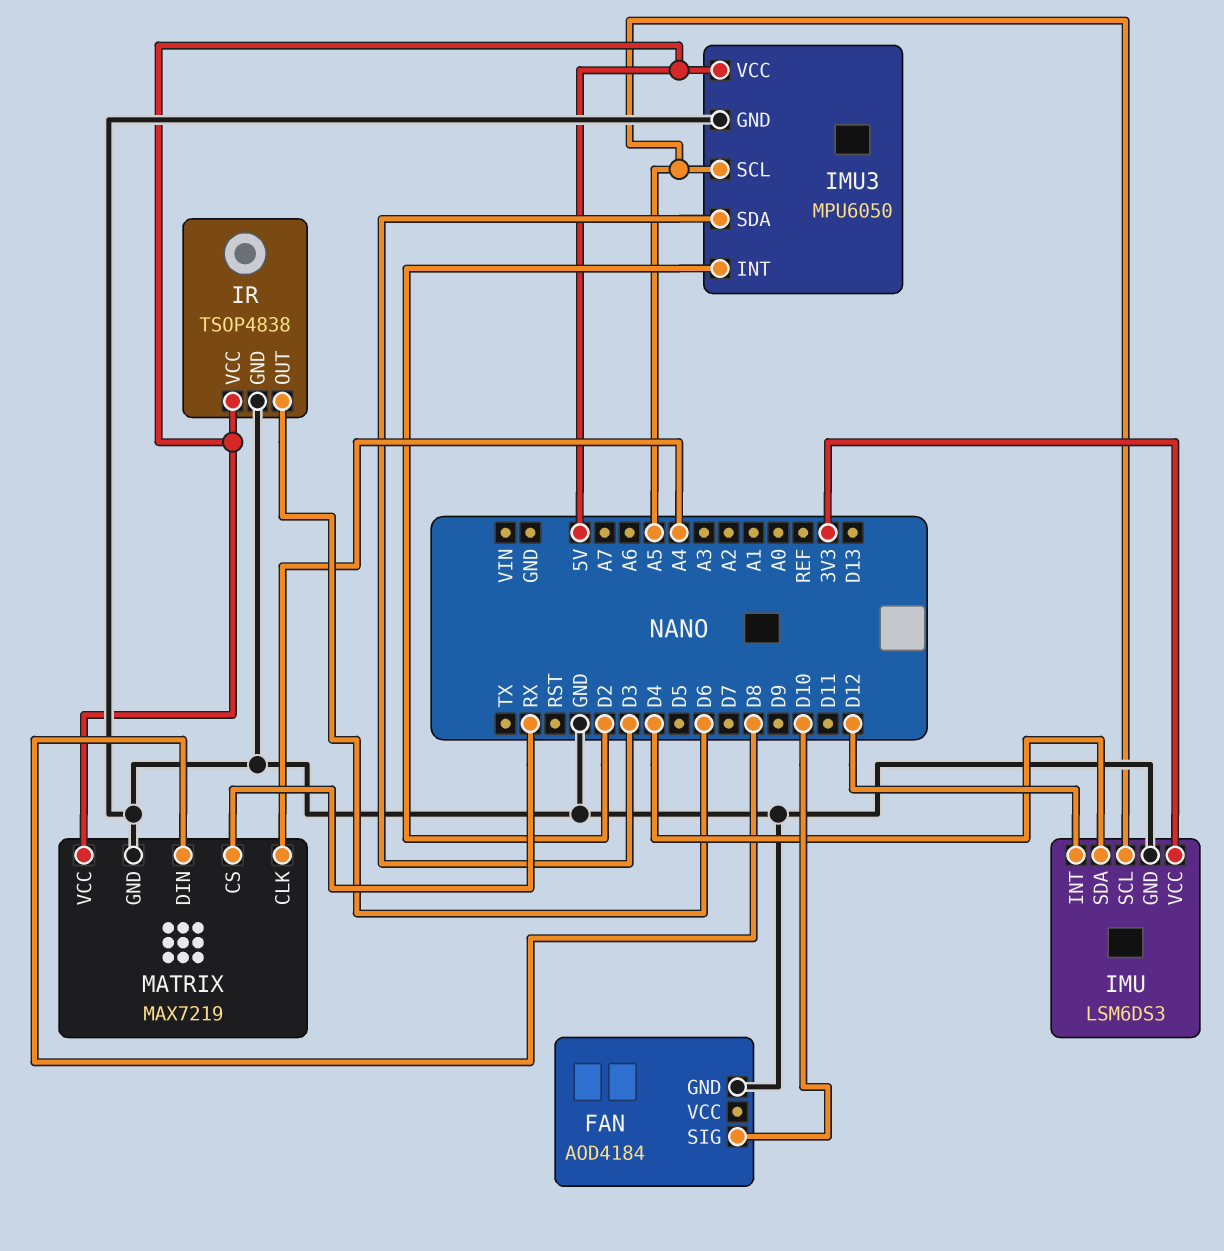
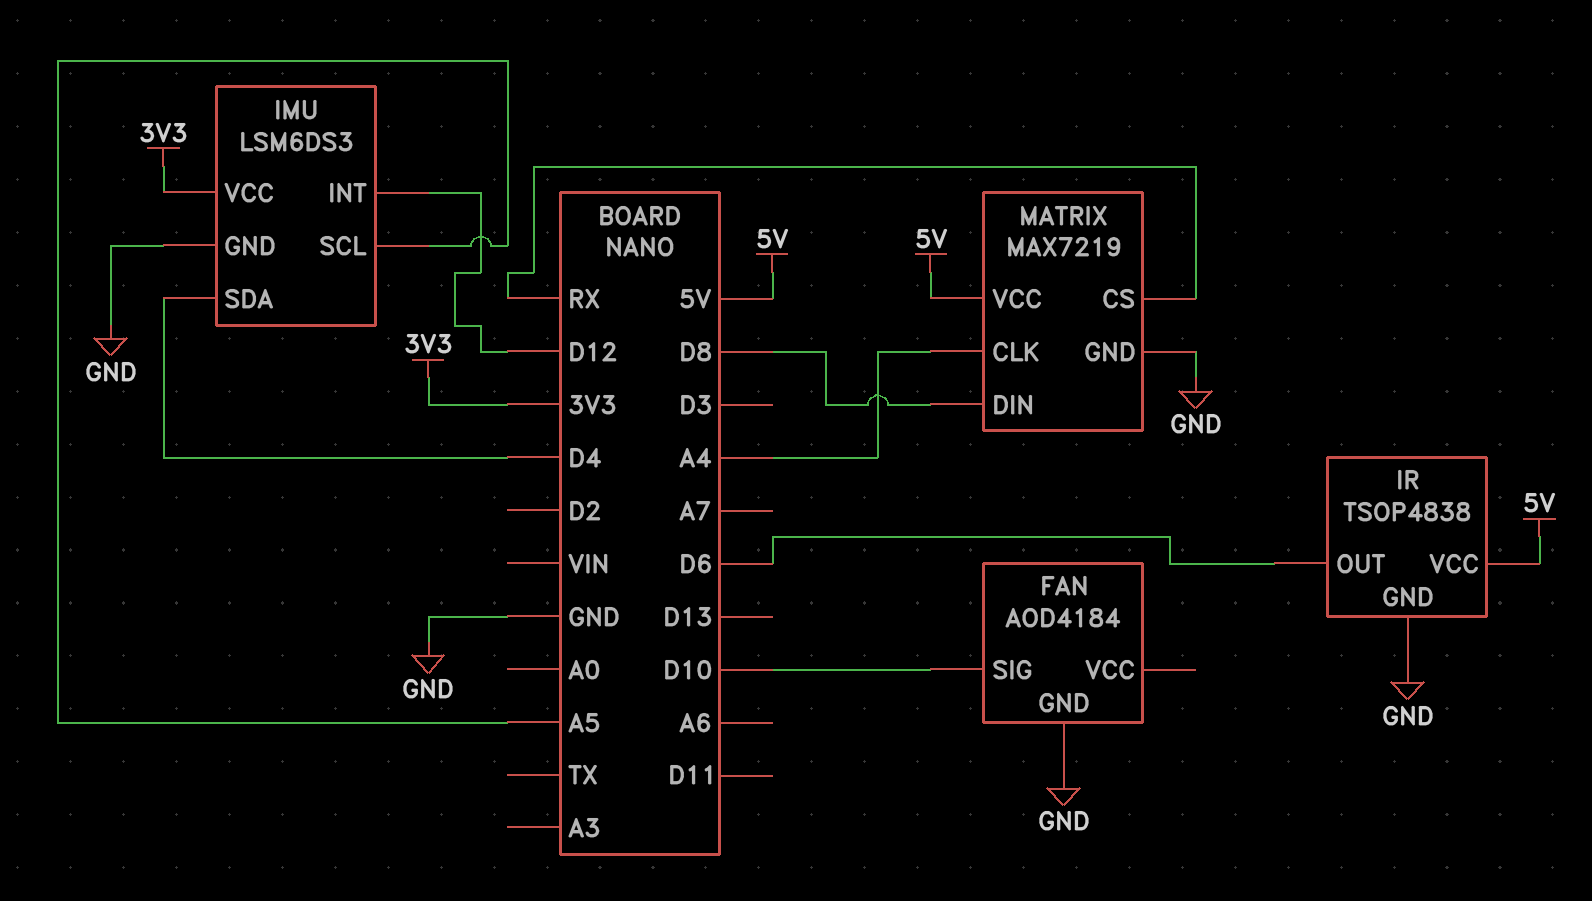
IMU3: MPU6050 -> none
IMU3 pin GND: GND -> none
IMU3 pin INT: D2 -> none
IMU3 pin SCL: A5 -> none
IMU3 pin SDA: D3 -> none
IMU3 pin VCC: 5V -> none

